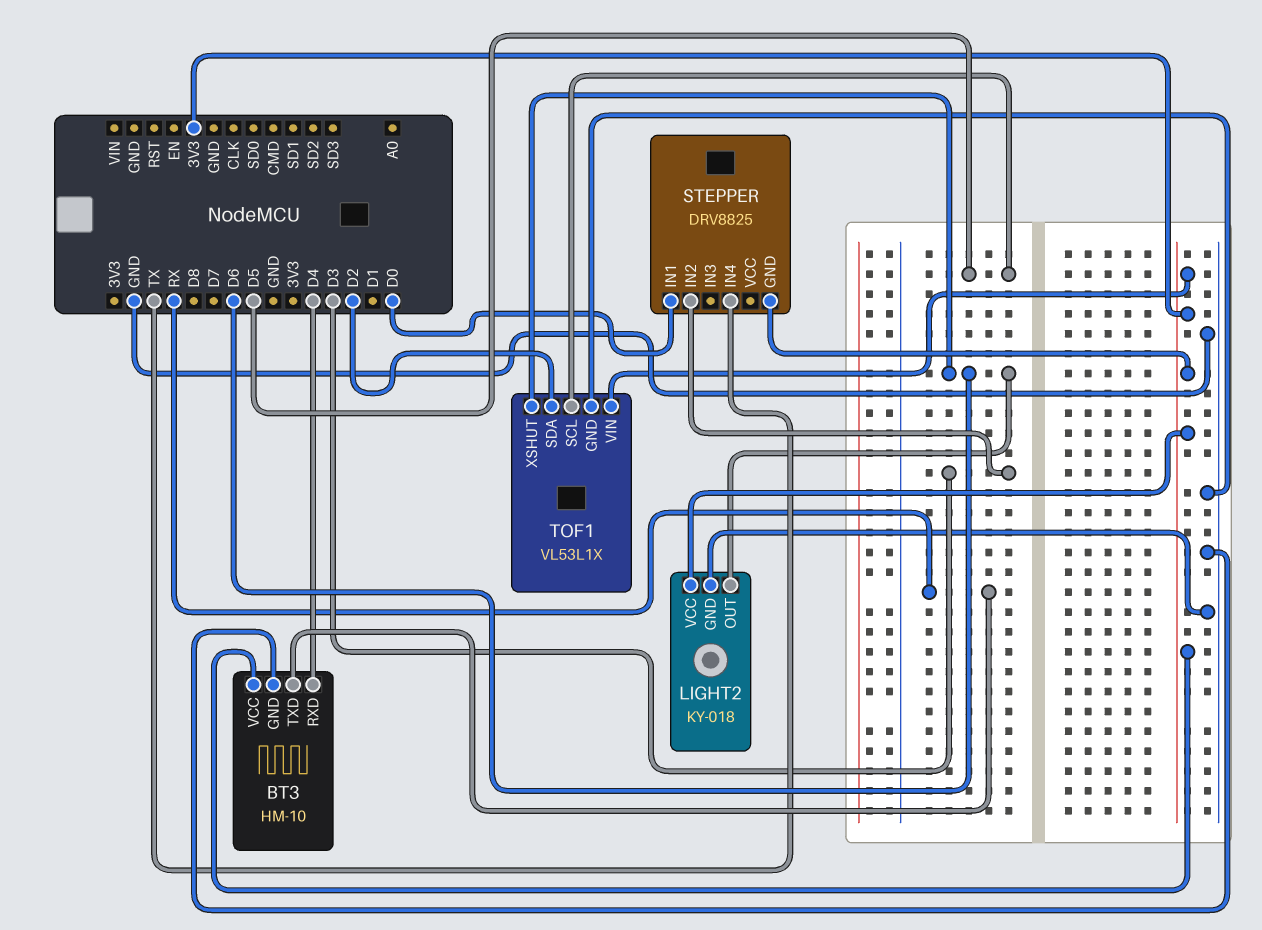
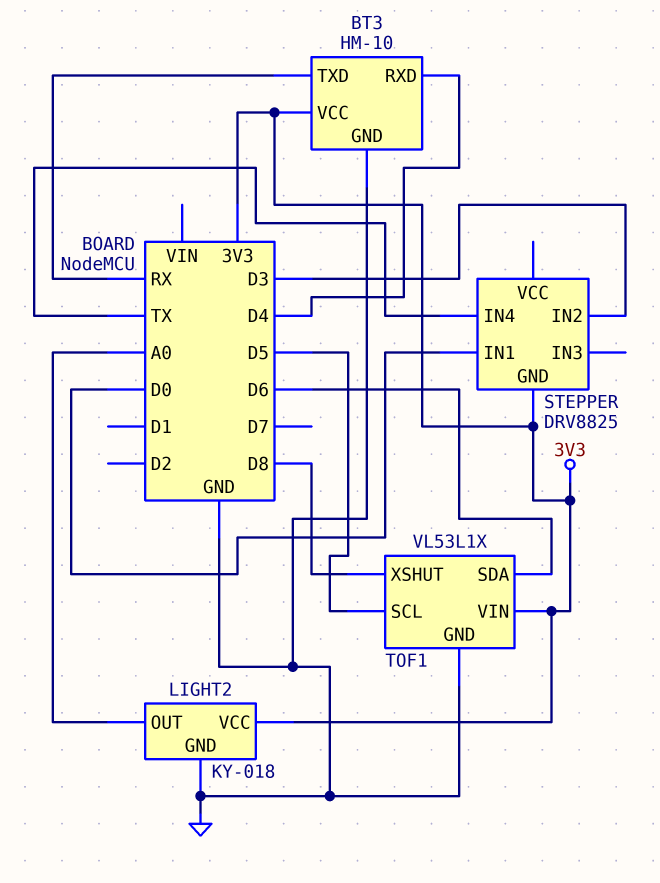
LIGHT2 pin OUT: D6 -> A0
TOF1 pin SDA: D2 -> D6
TOF1 pin XSHUT: D6 -> D8

